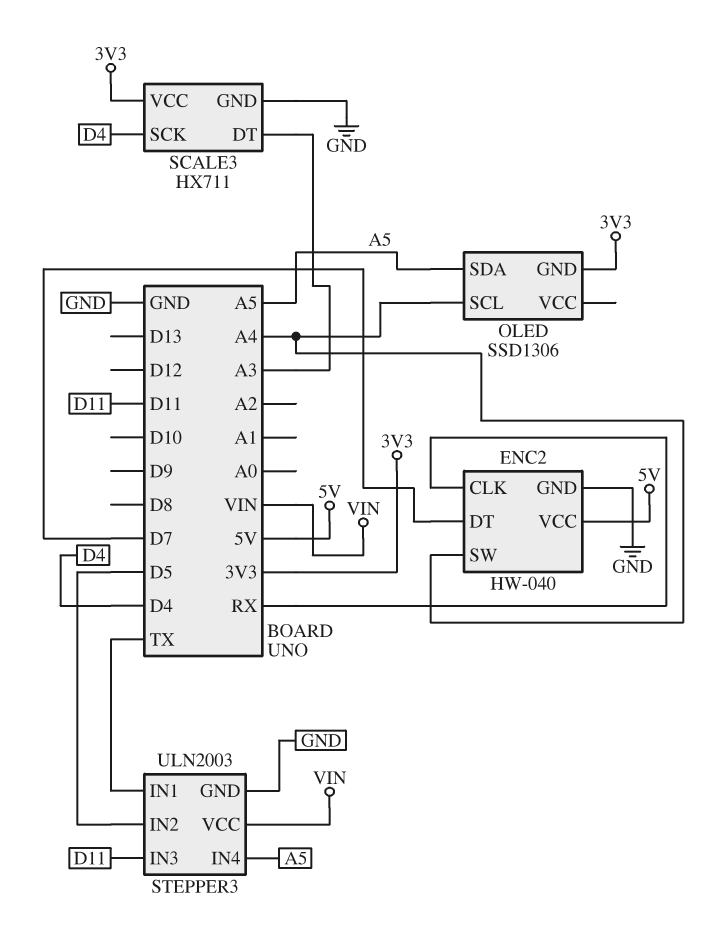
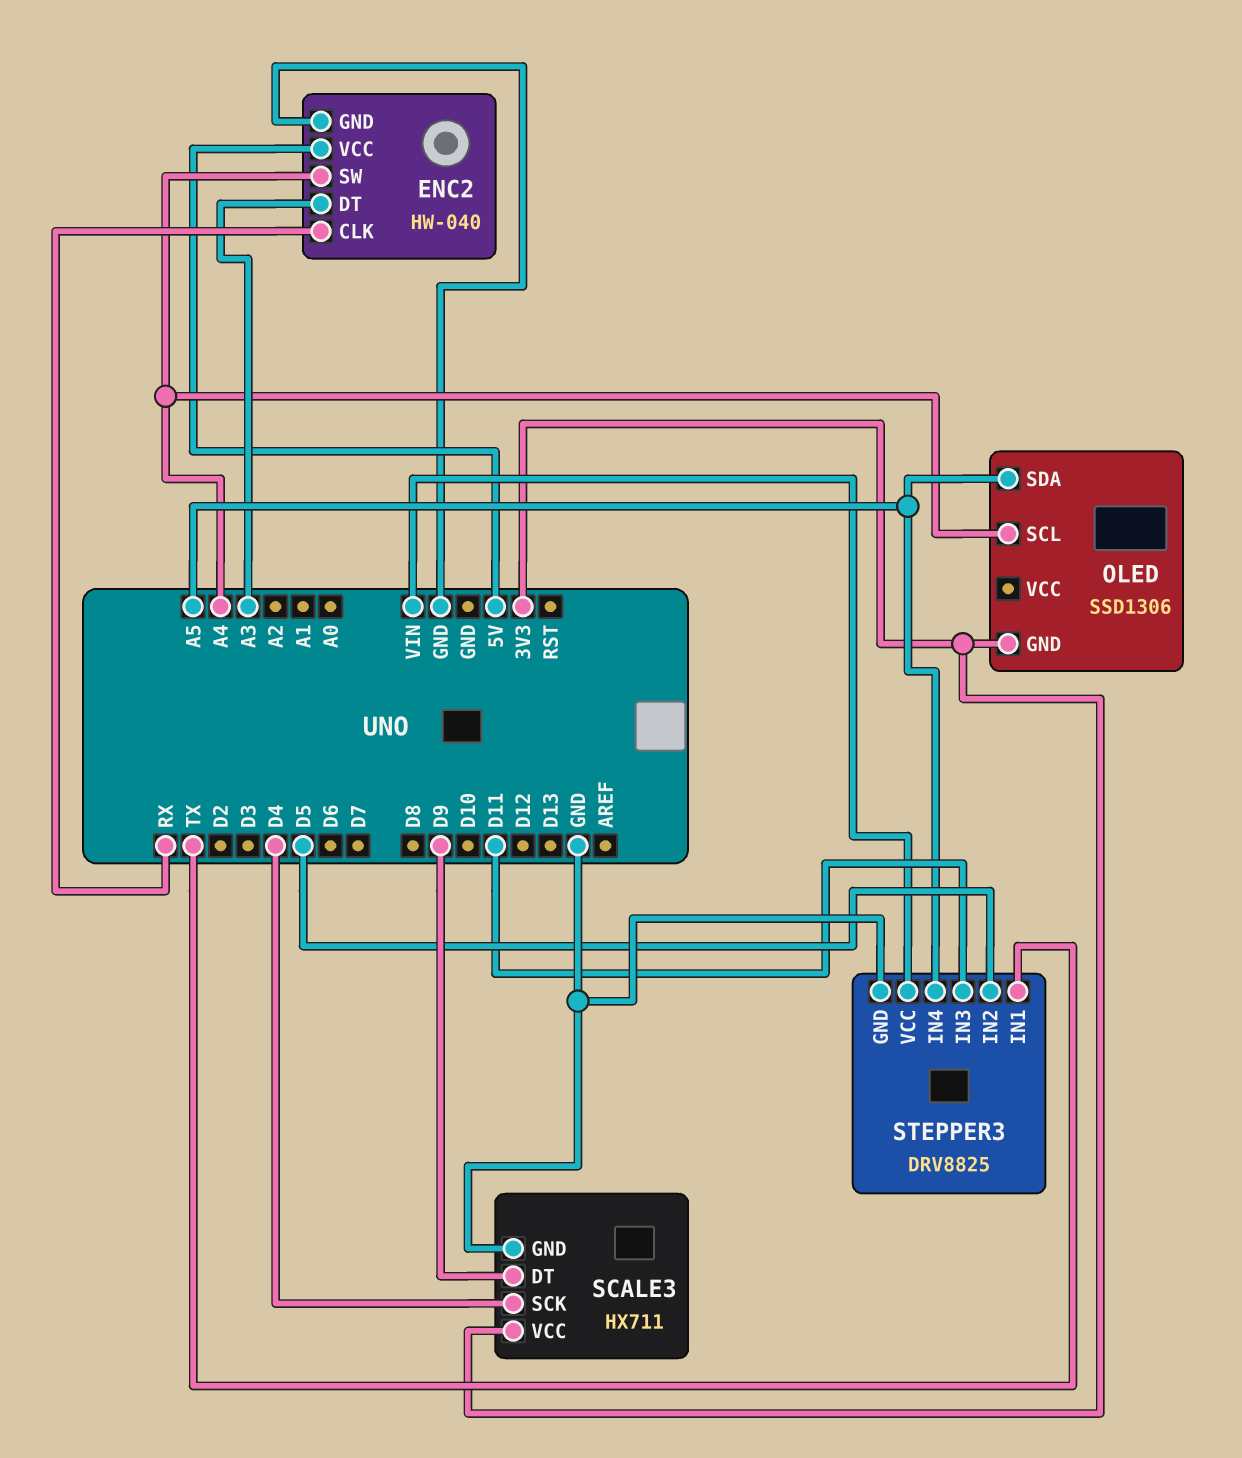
ENC2 pin DT: D7 -> A3
SCALE3 pin DT: A3 -> D9
STEPPER3: ULN2003 -> DRV8825

